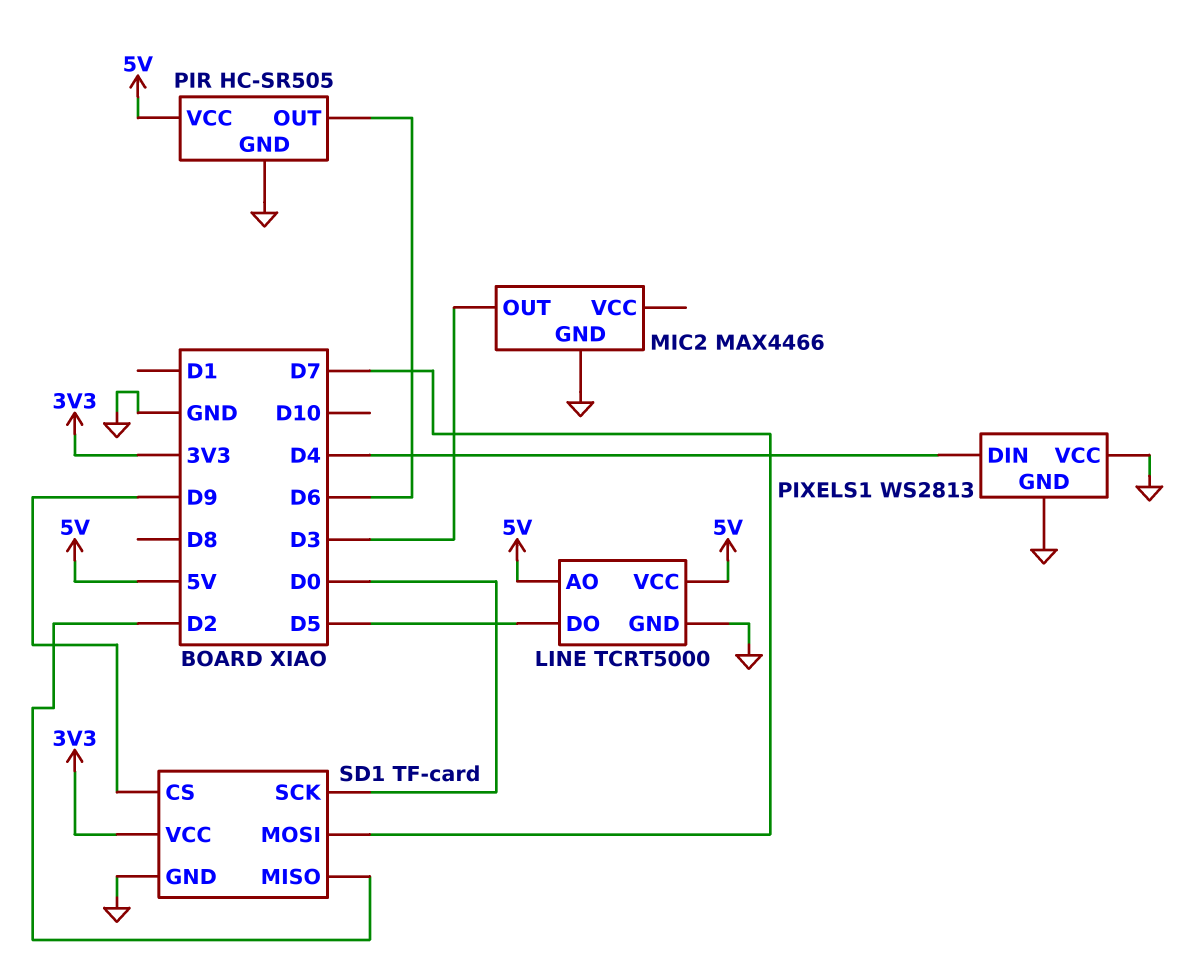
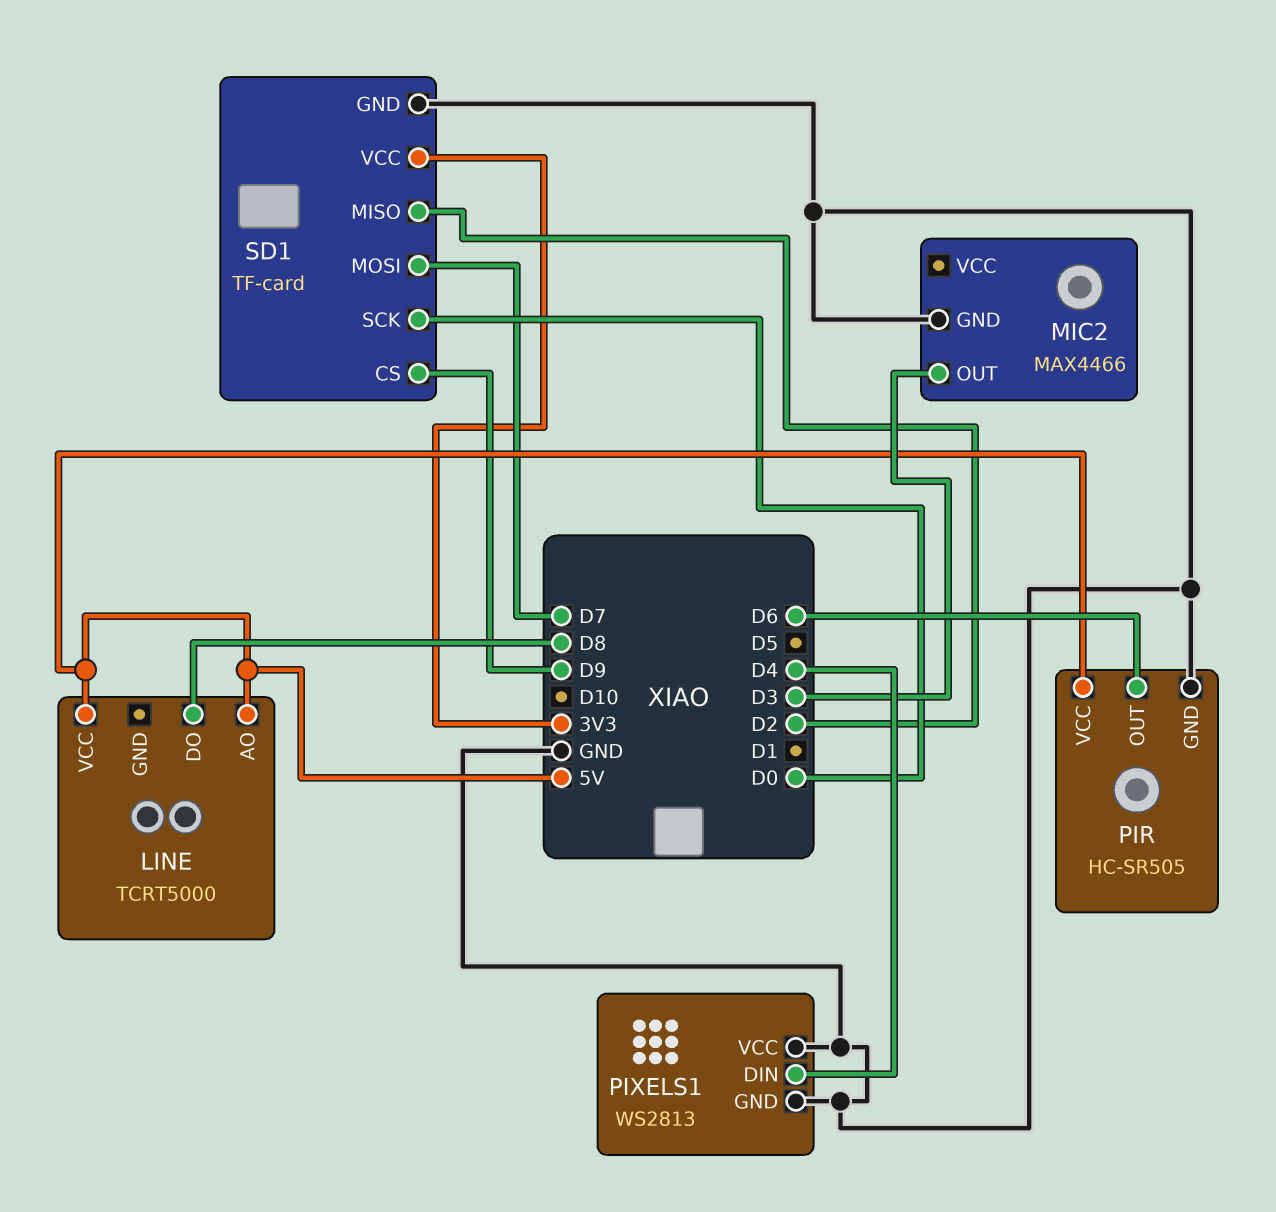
LINE pin DO: D5 -> D8
LINE pin GND: GND -> none

